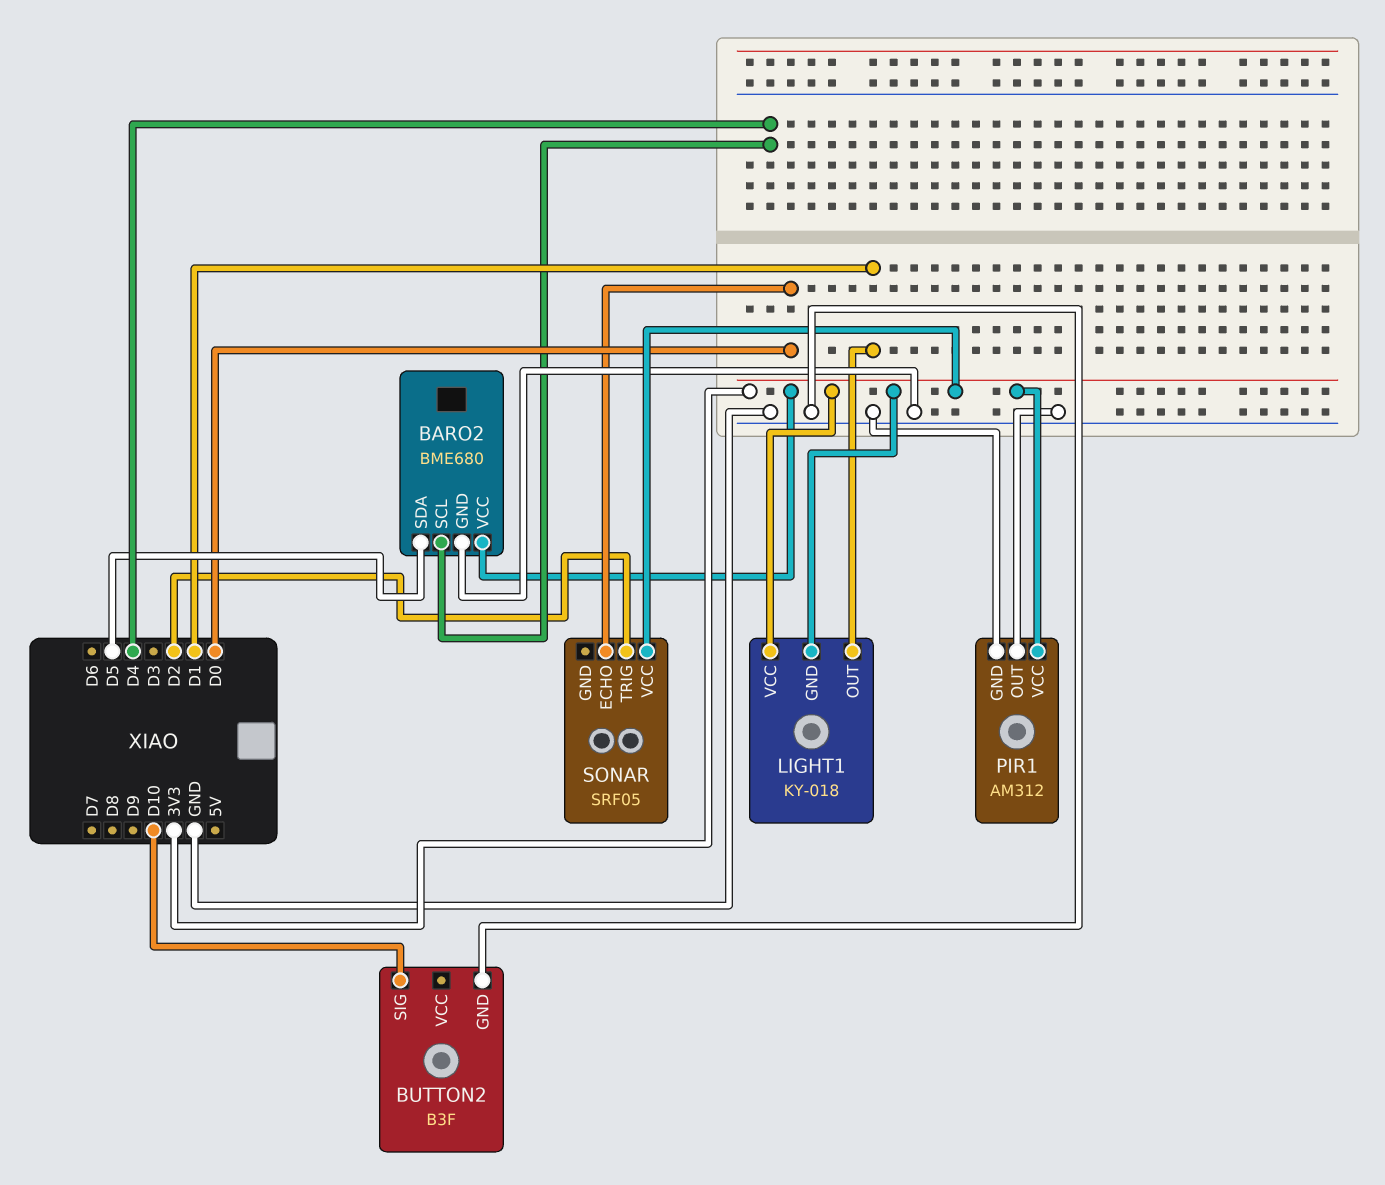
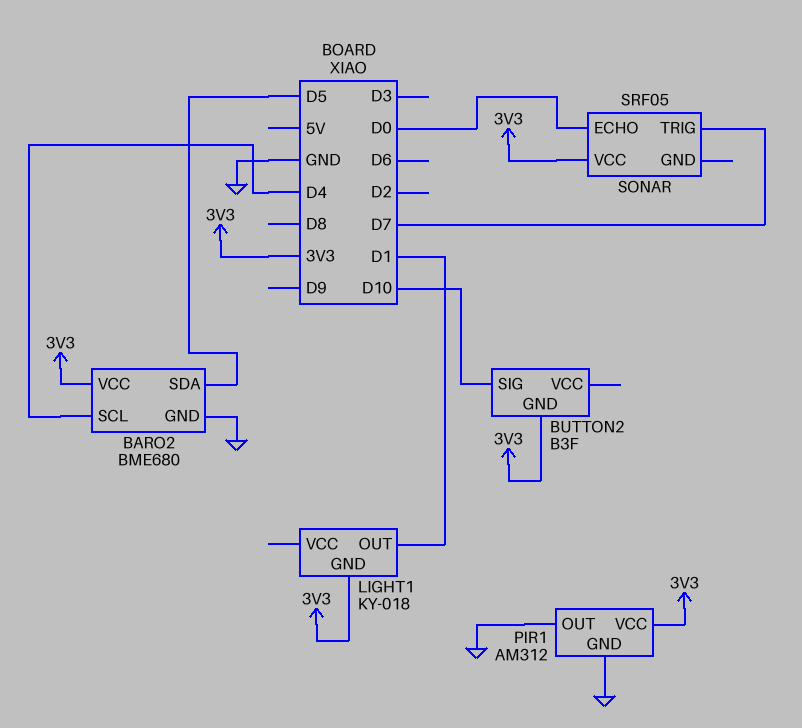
BUTTON2 pin GND: GND -> 3V3
LIGHT1 pin VCC: 3V3 -> none
SONAR pin TRIG: D2 -> D7

